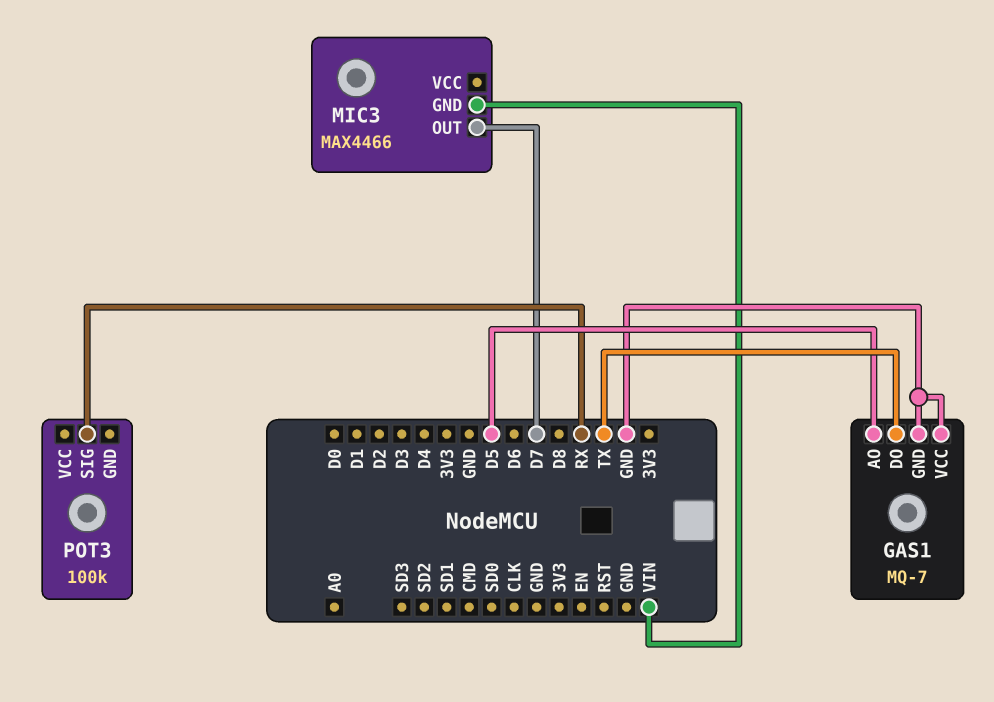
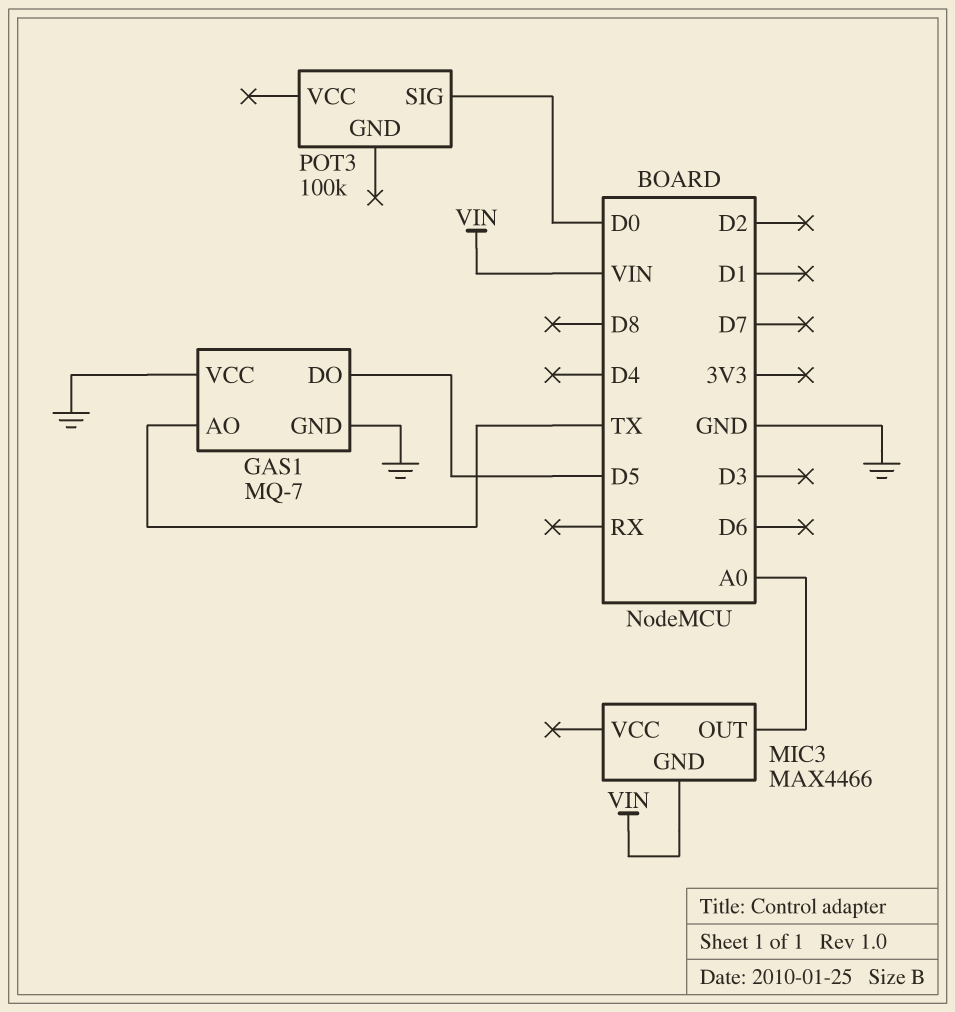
GAS1 pin AO: D5 -> TX
GAS1 pin DO: TX -> D5
MIC3 pin OUT: D7 -> A0
POT3 pin SIG: RX -> D0

